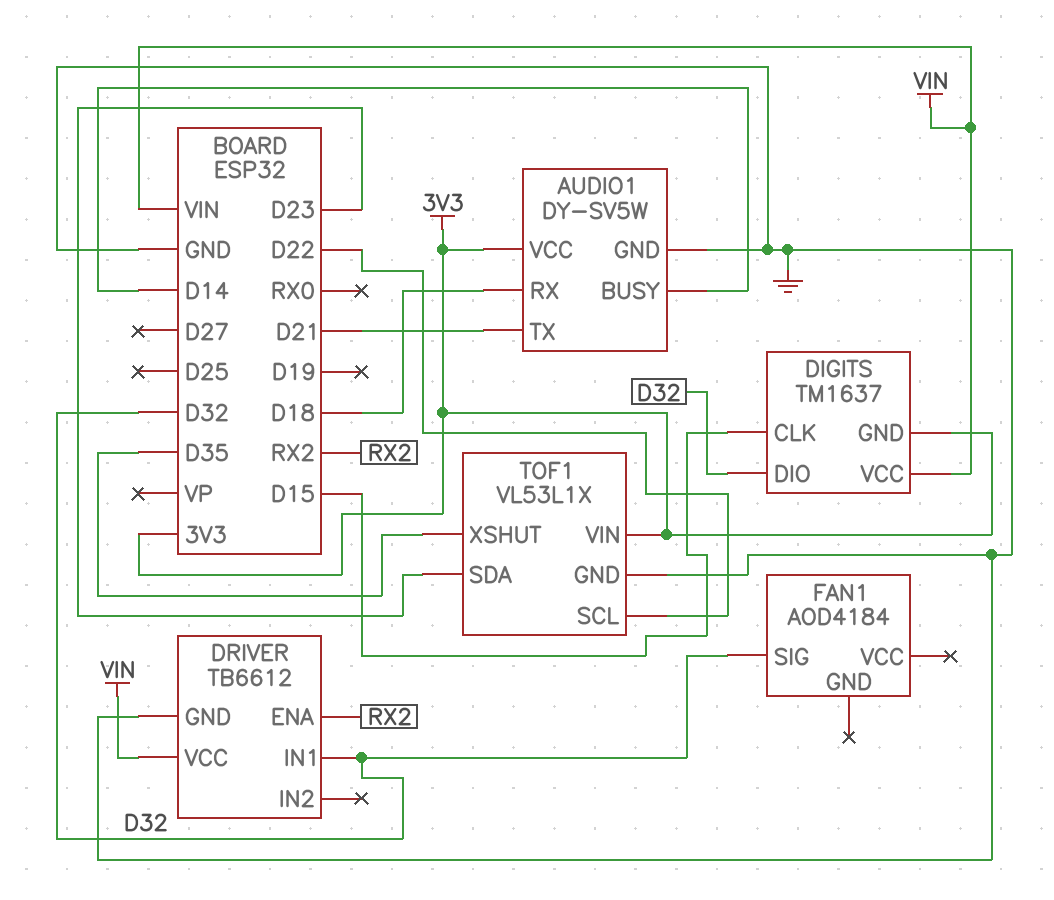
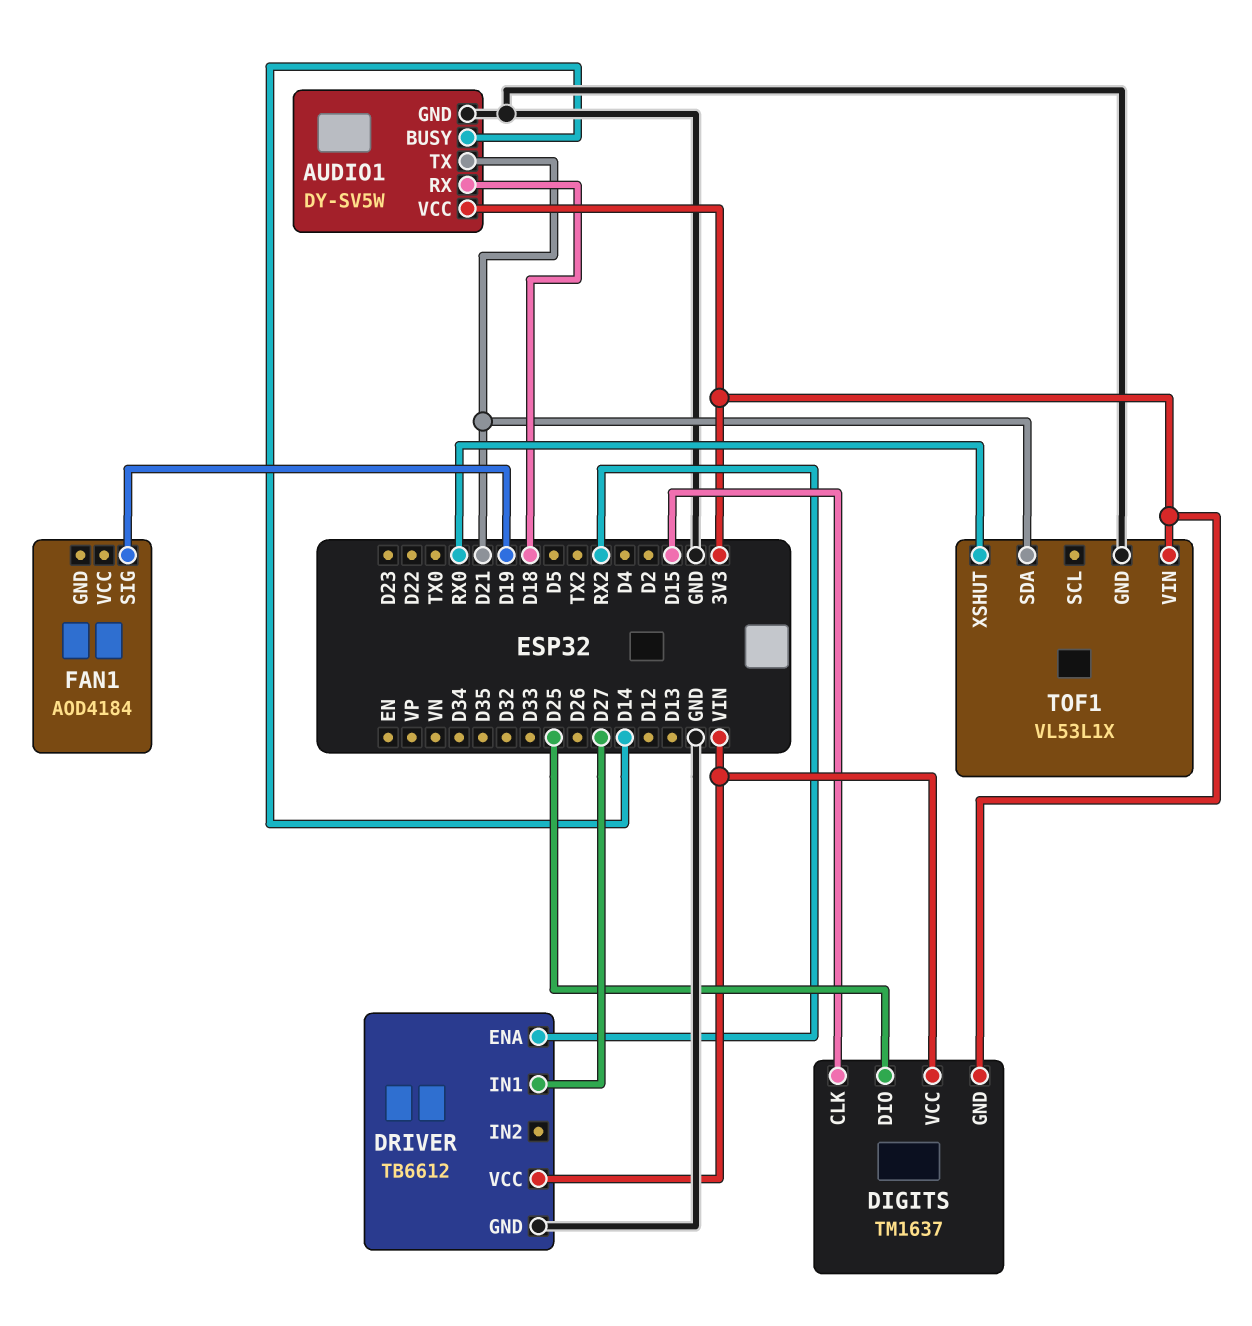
DIGITS pin DIO: D32 -> D25
DRIVER pin IN1: D32 -> D27
FAN1 pin SIG: D32 -> D19
TOF1 pin SCL: D22 -> none
TOF1 pin SDA: D23 -> D21
TOF1 pin XSHUT: D35 -> RX0

